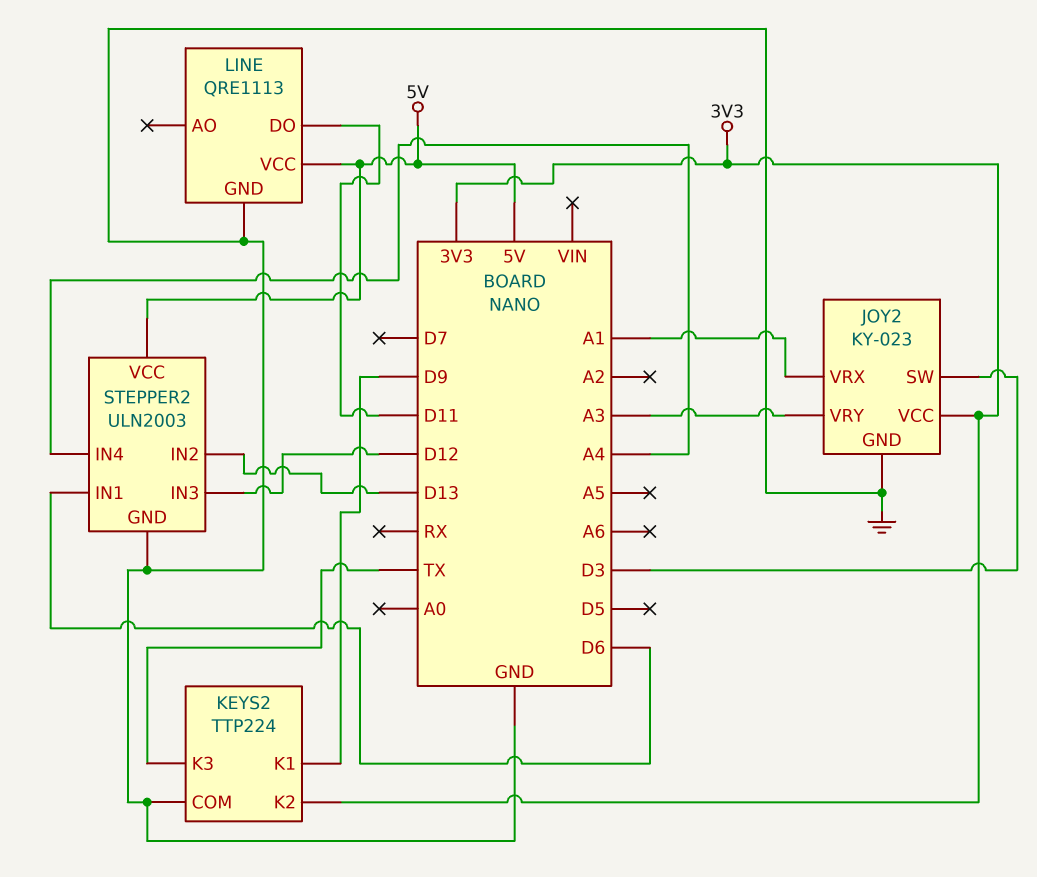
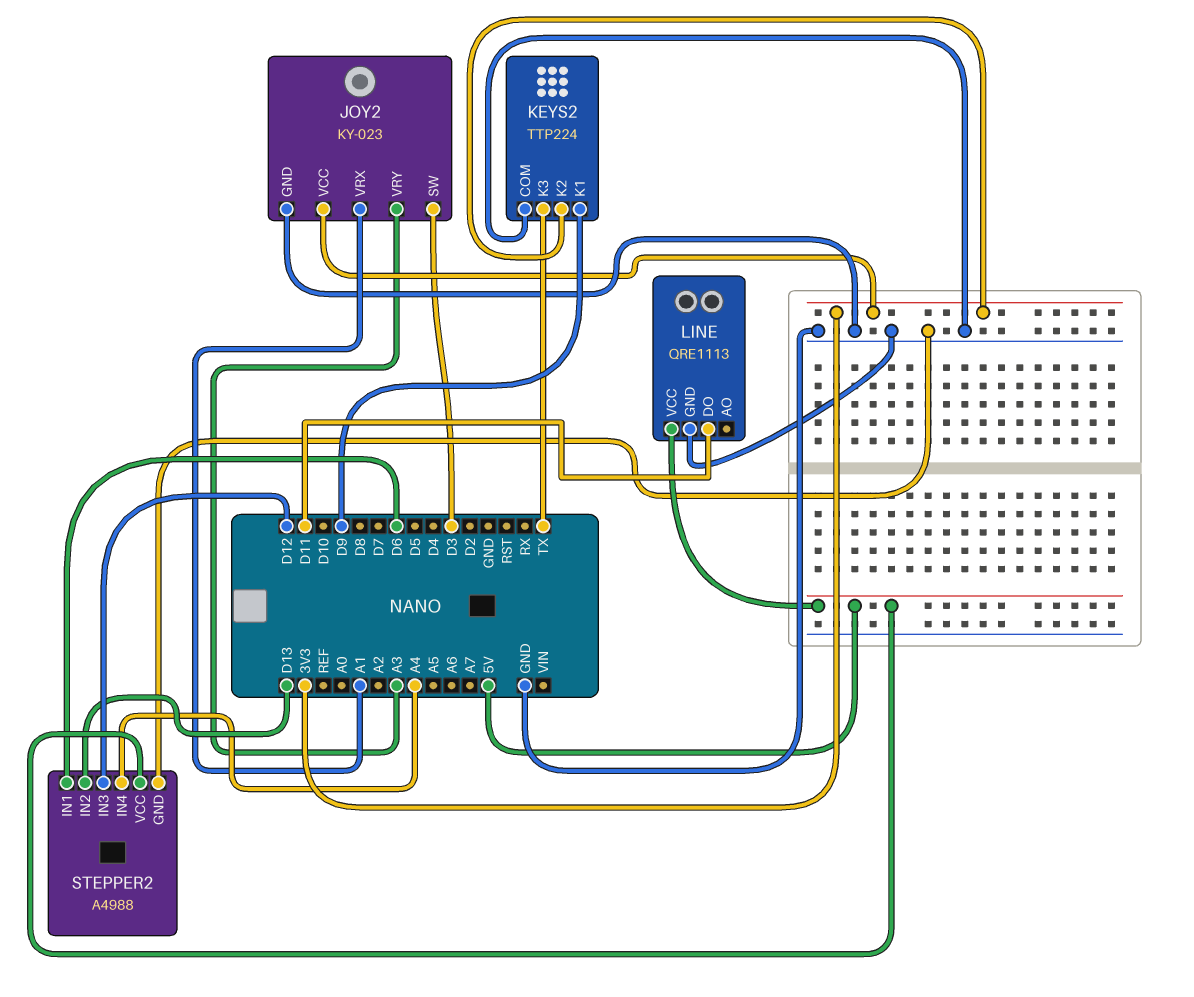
STEPPER2: ULN2003 -> A4988

